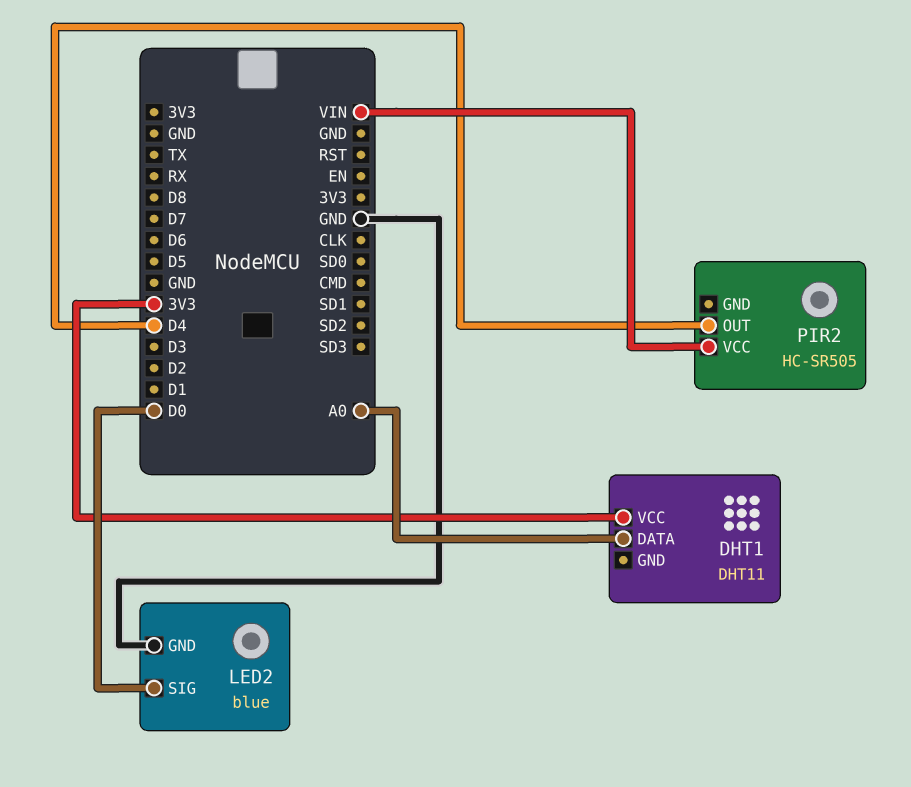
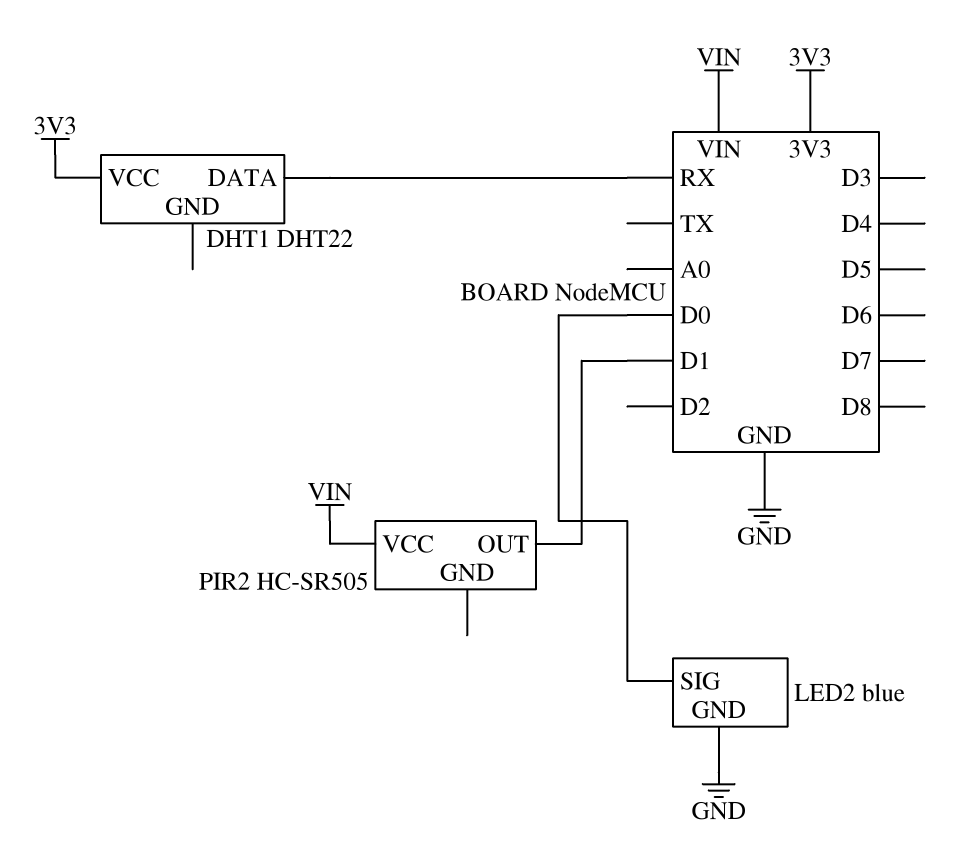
DHT1: DHT11 -> DHT22
DHT1 pin DATA: A0 -> RX
PIR2 pin OUT: D4 -> D1

